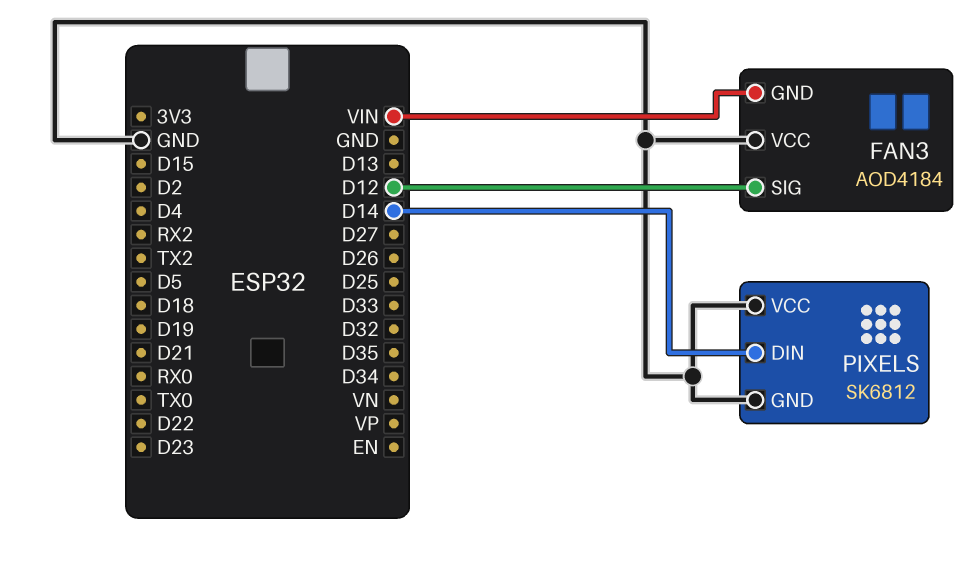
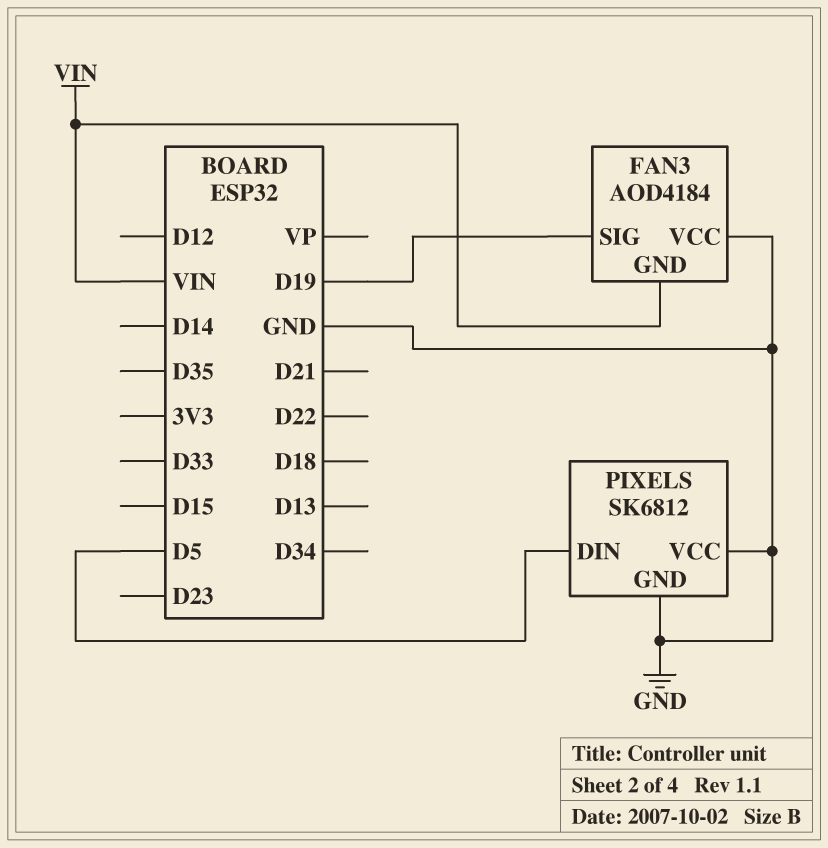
FAN3 pin SIG: D12 -> D19
PIXELS pin DIN: D14 -> D5

